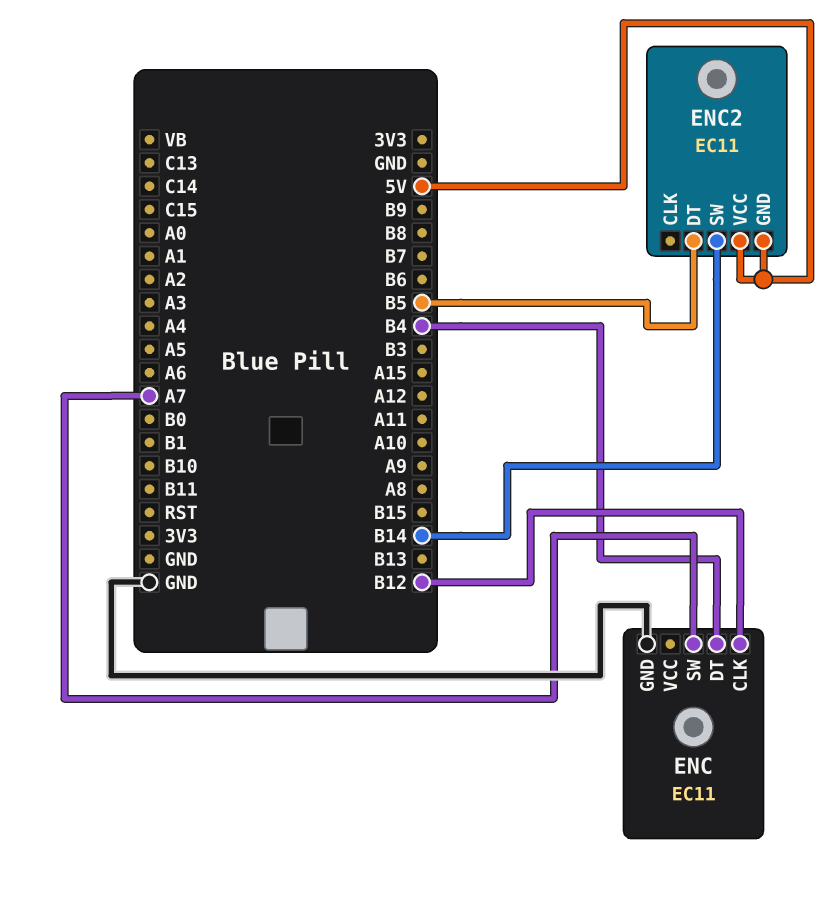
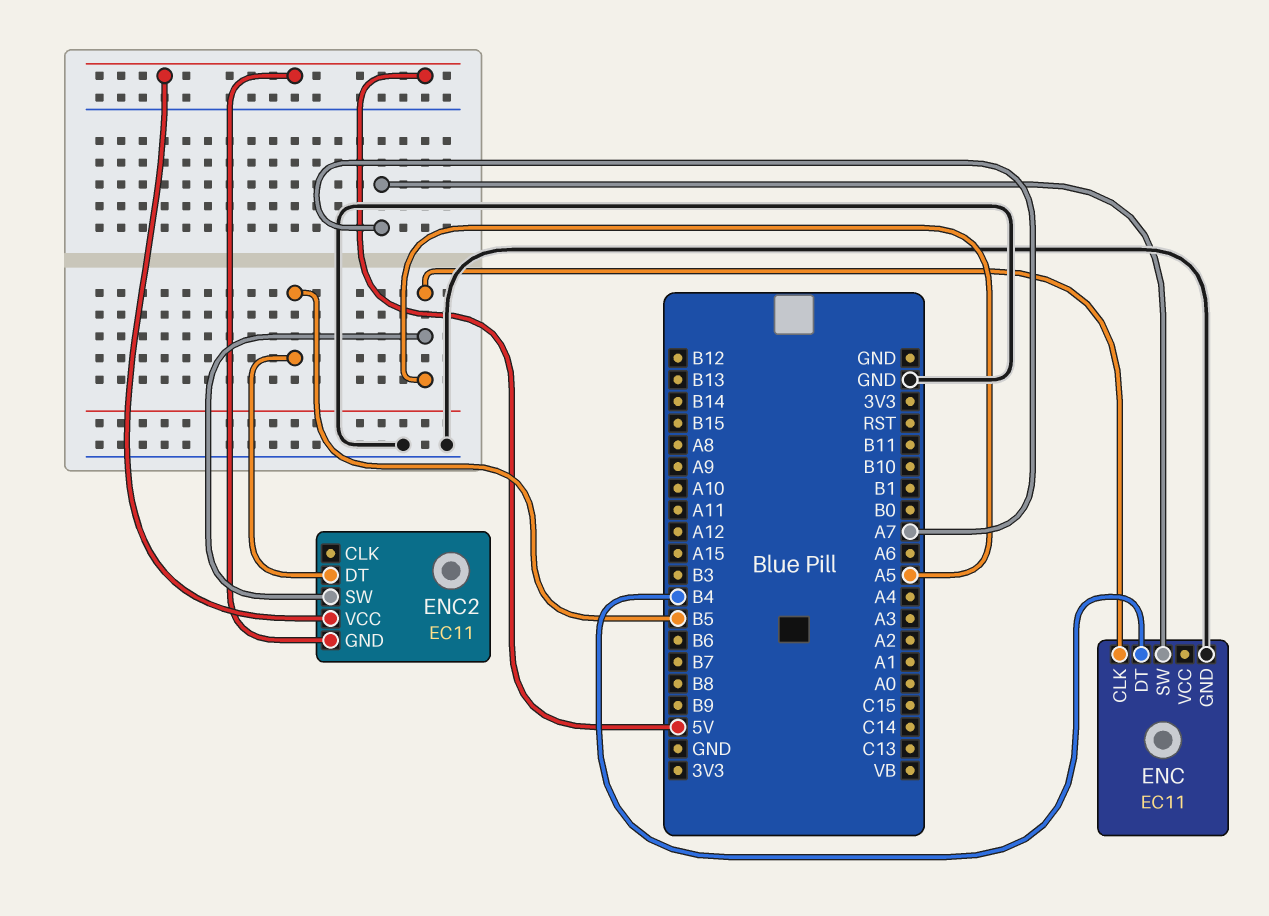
ENC pin CLK: B12 -> A5
ENC2 pin SW: B14 -> A5

